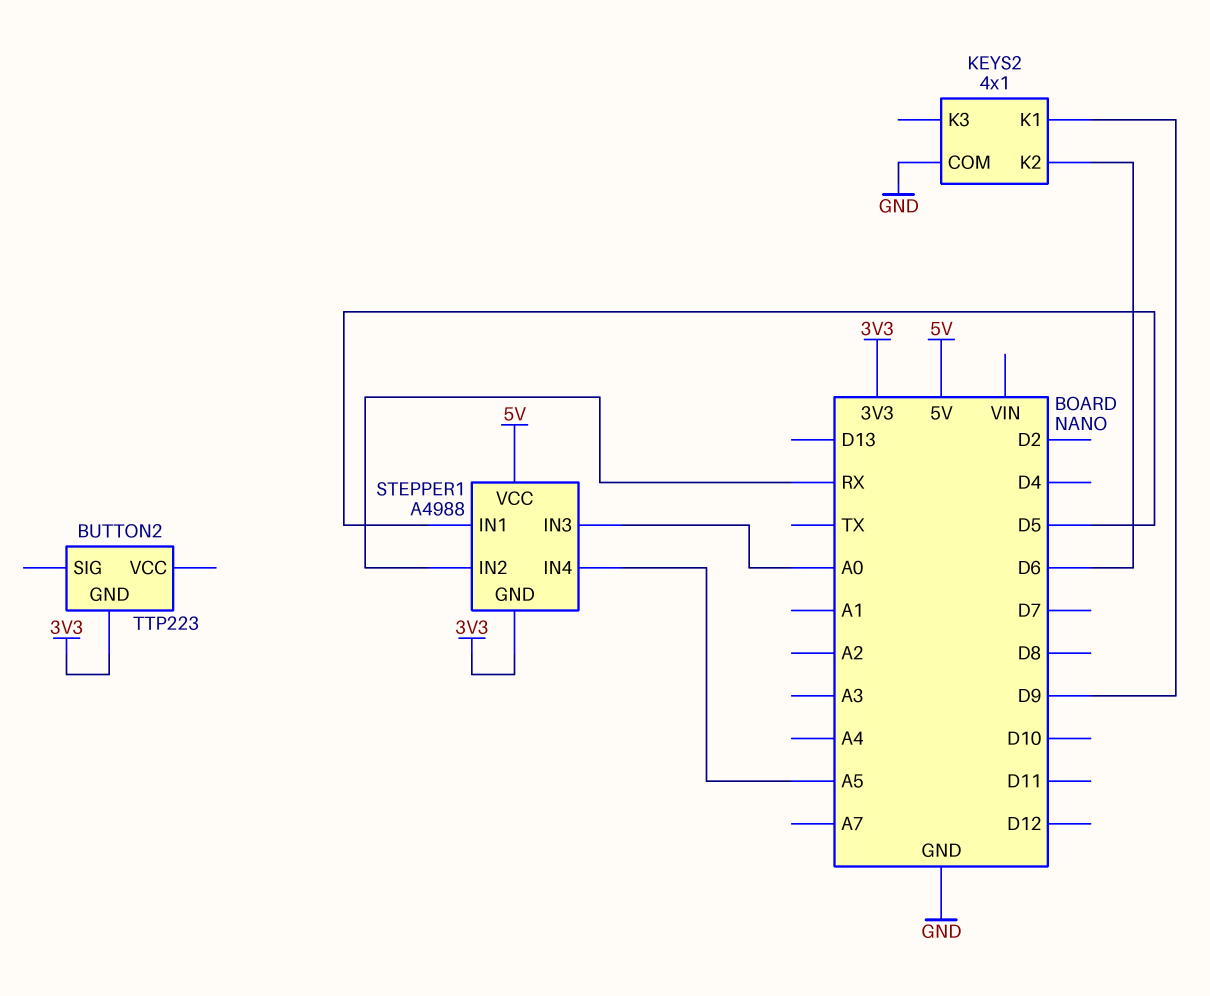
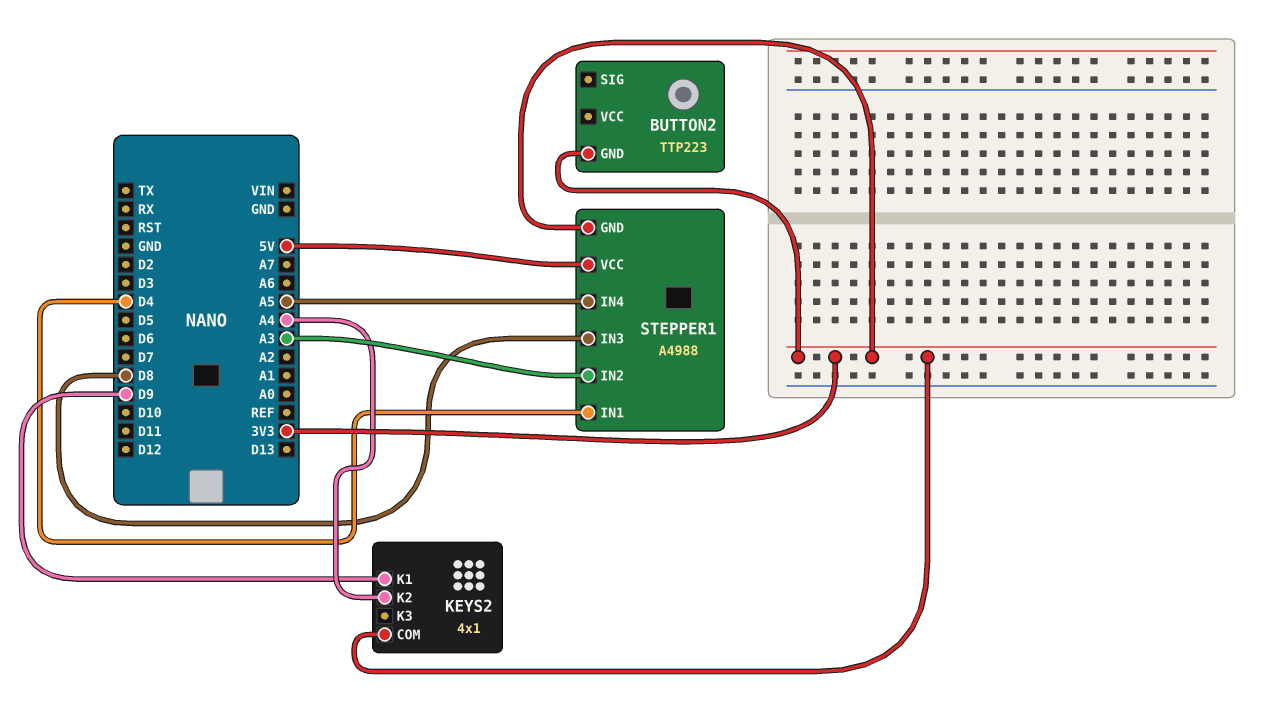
KEYS2 pin COM: GND -> 3V3
KEYS2 pin K2: D6 -> A4
STEPPER1 pin IN1: D5 -> D4
STEPPER1 pin IN2: RX -> A3
STEPPER1 pin IN3: A0 -> D8

